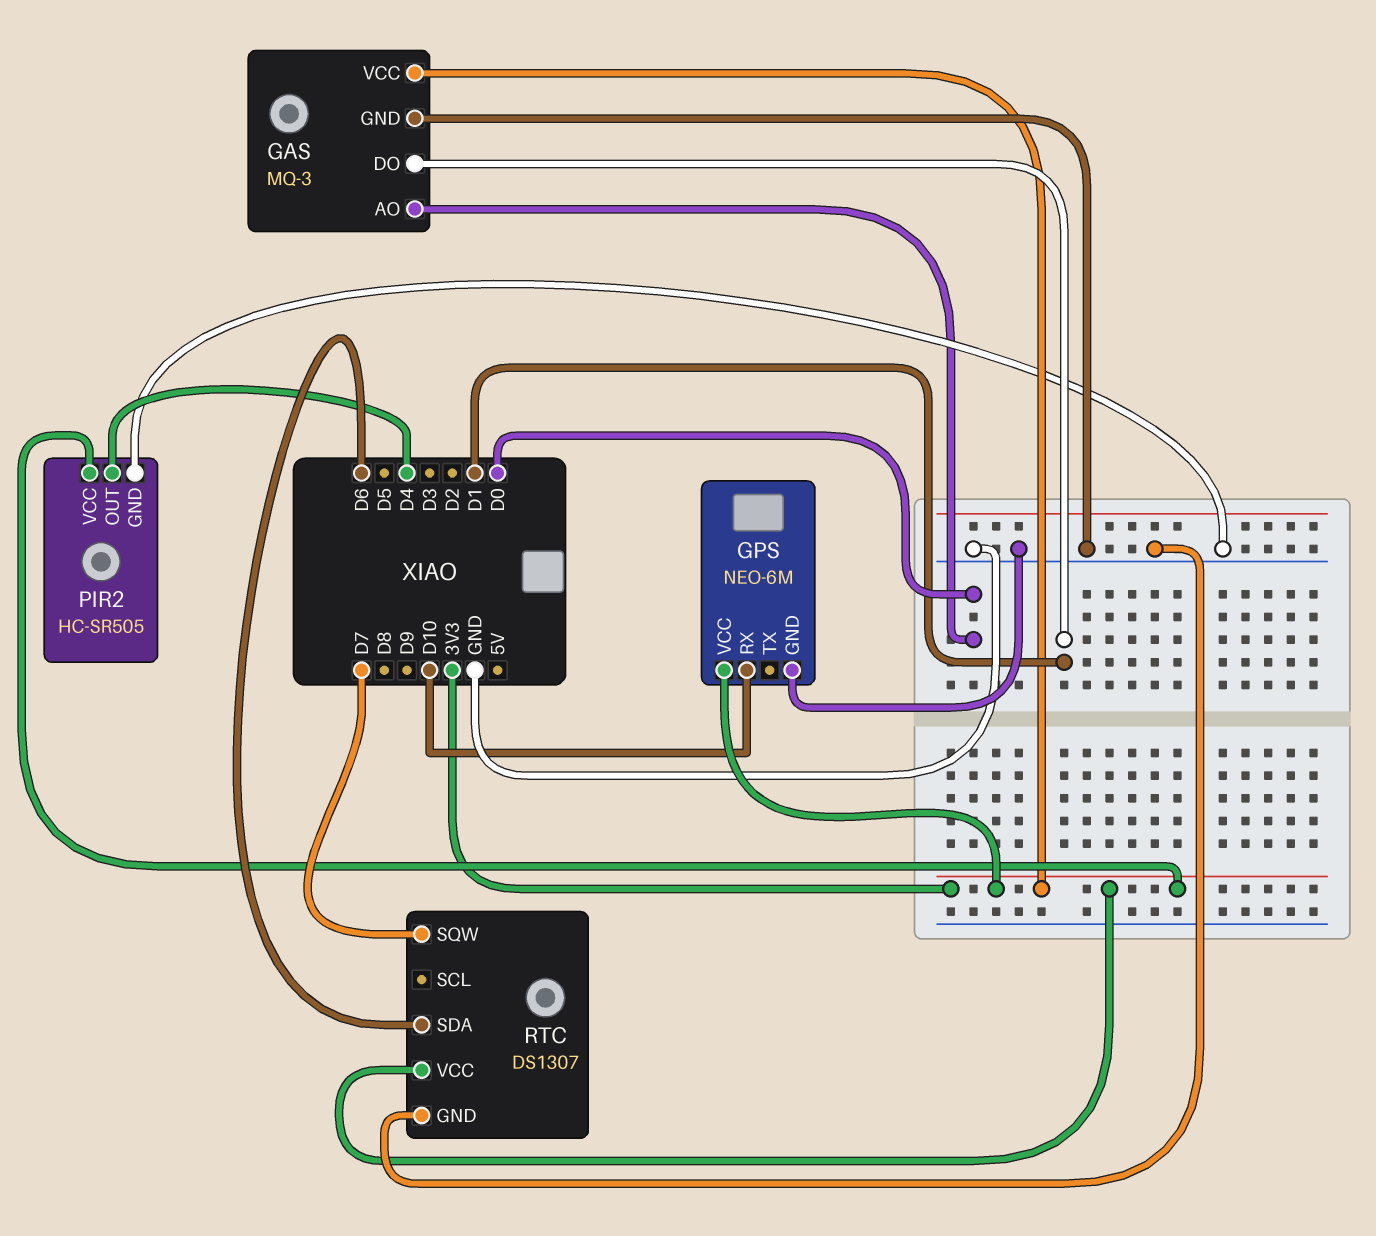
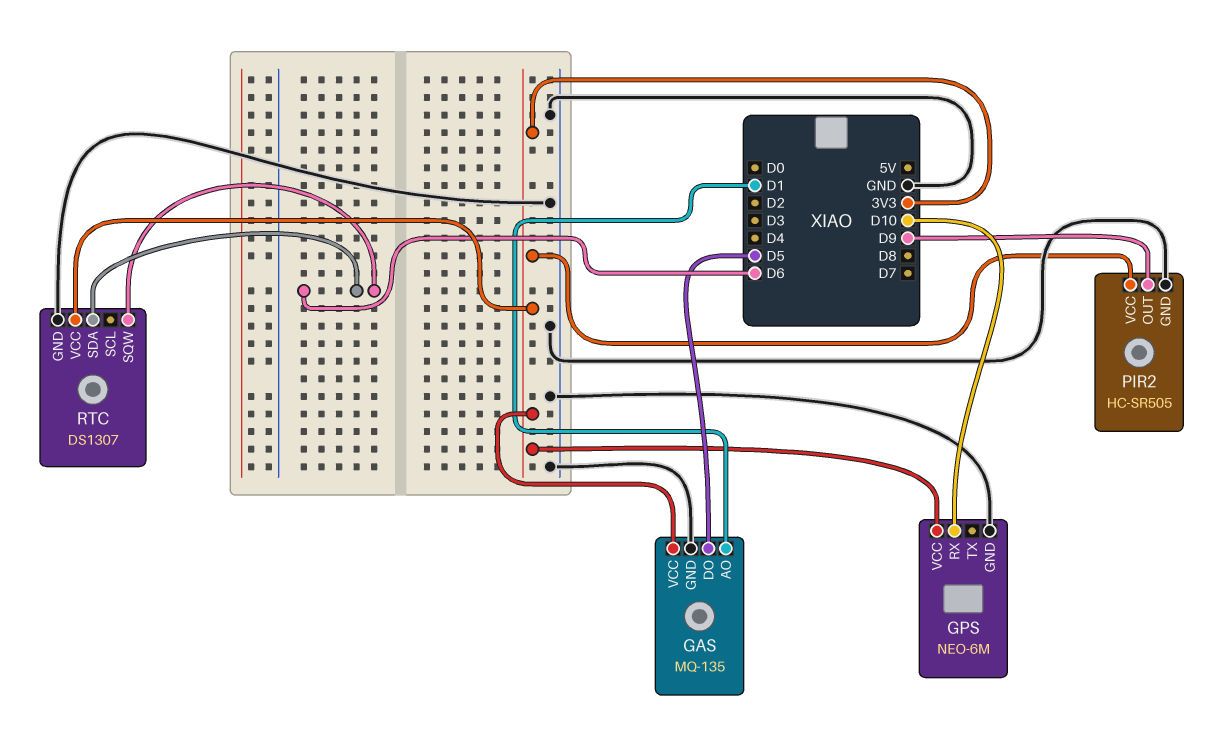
GAS: MQ-3 -> MQ-135
GAS pin AO: D0 -> D1
GAS pin DO: D1 -> D5
PIR2 pin OUT: D4 -> D9
RTC pin SQW: D7 -> D6

